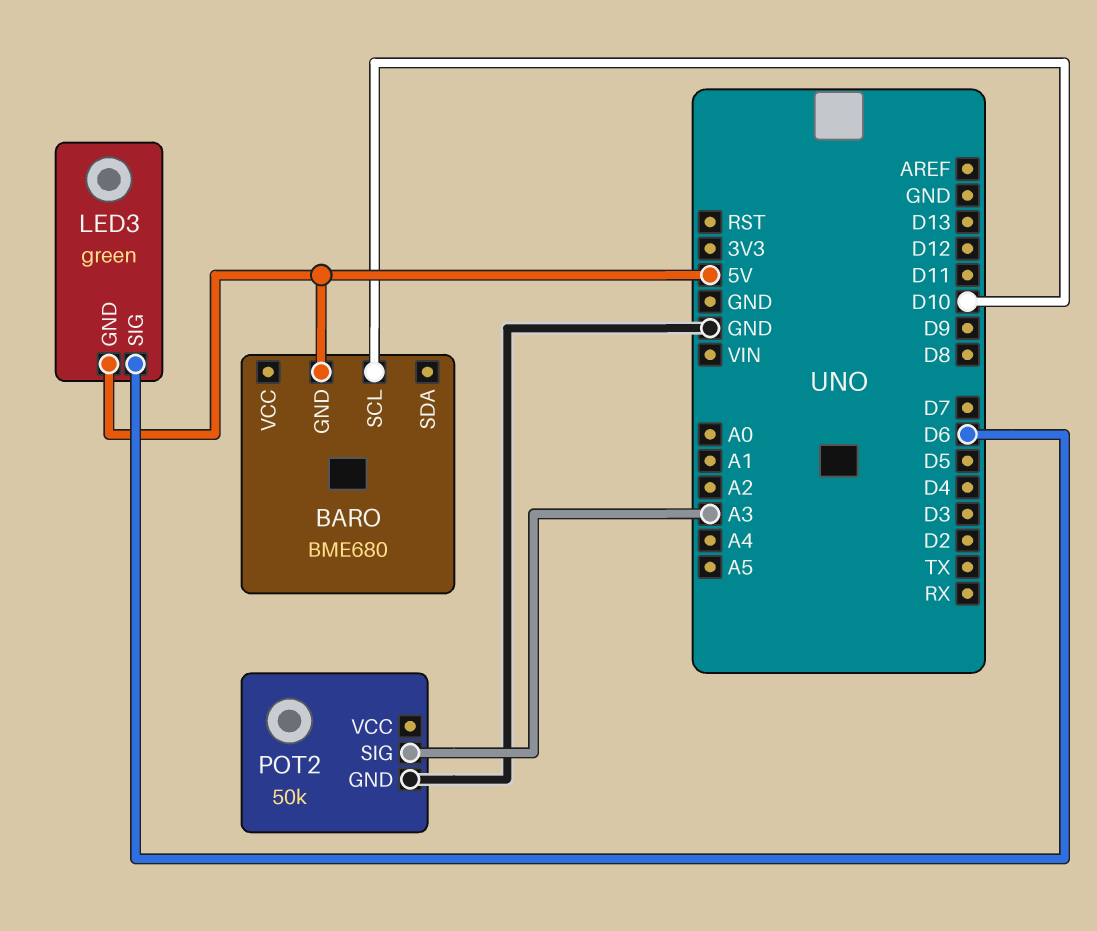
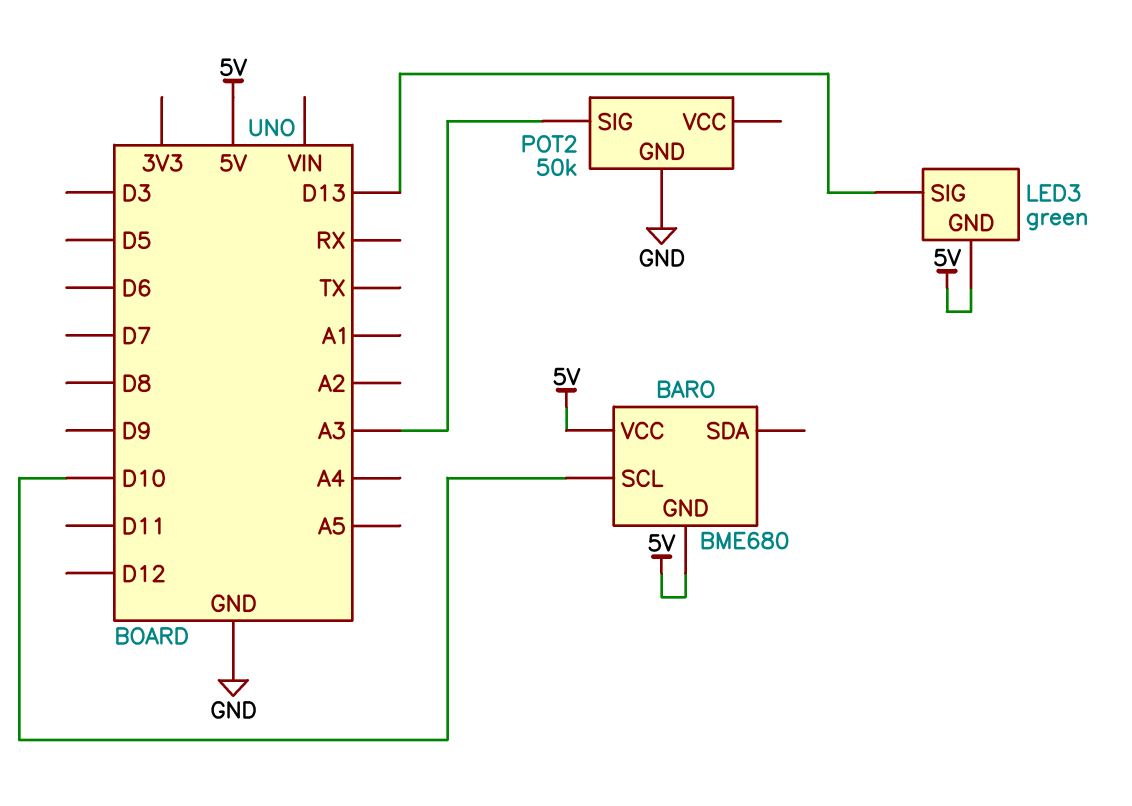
BARO pin VCC: none -> 5V
LED3 pin SIG: D6 -> D13

